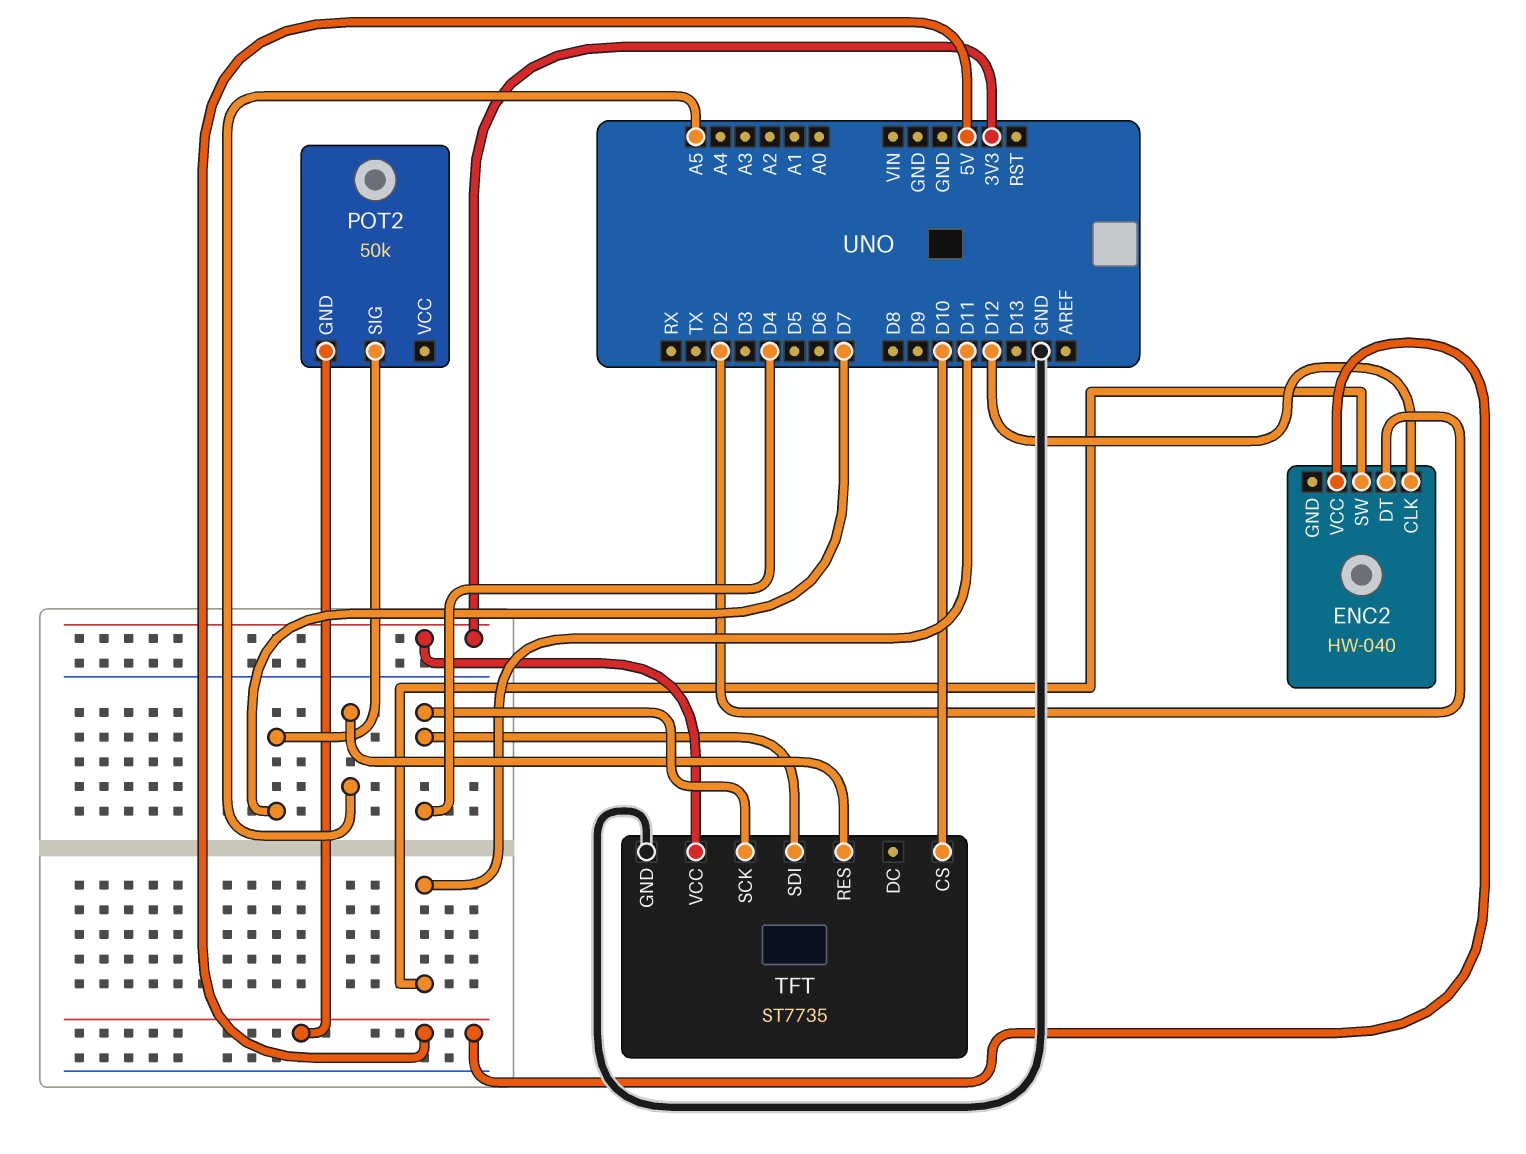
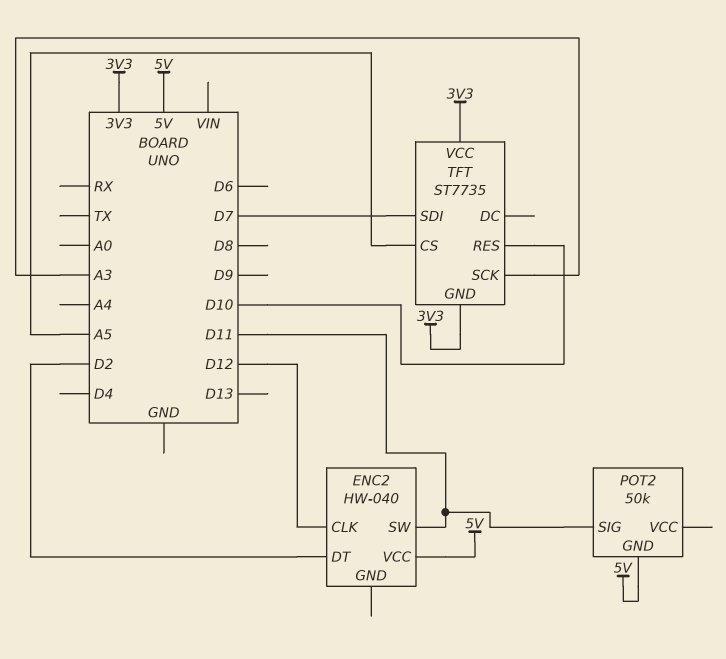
POT2 pin SIG: D7 -> D11
TFT pin CS: D10 -> A5
TFT pin GND: GND -> 3V3
TFT pin RES: A5 -> D10
TFT pin SCK: D4 -> A3
TFT pin SDI: D4 -> D7

